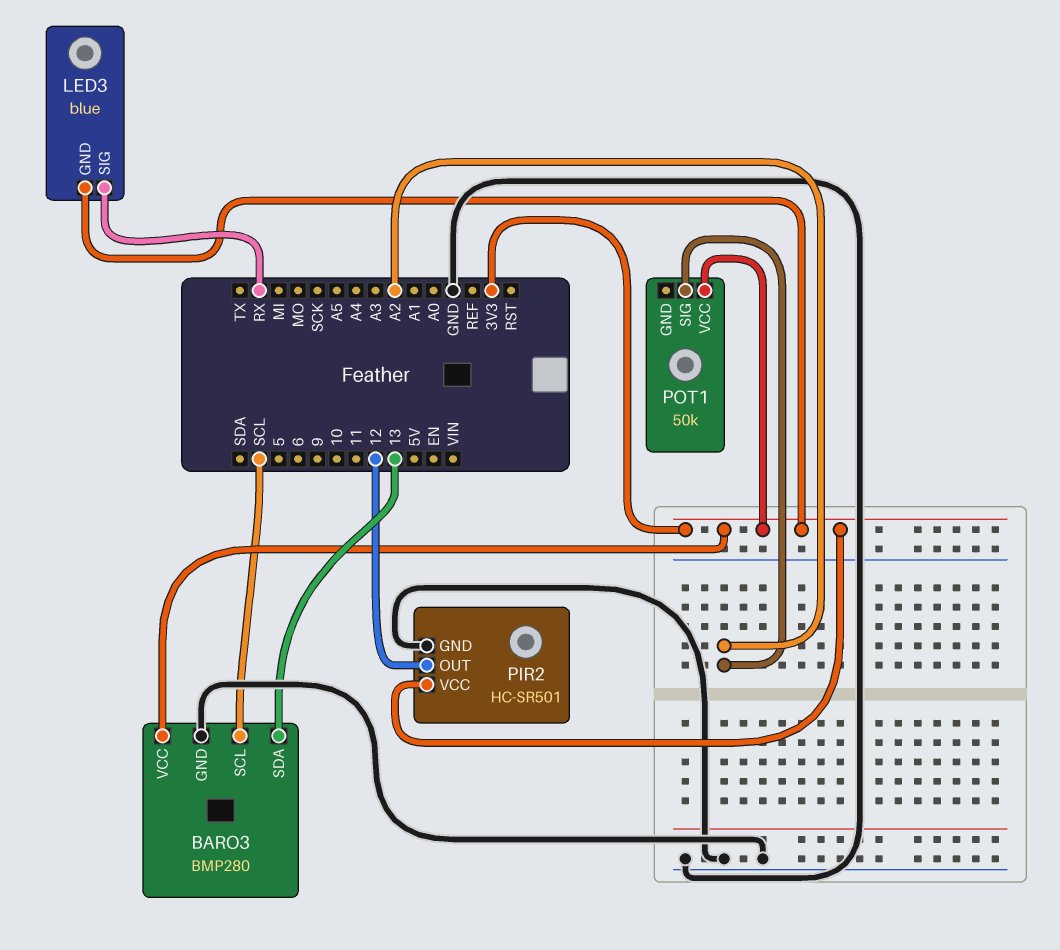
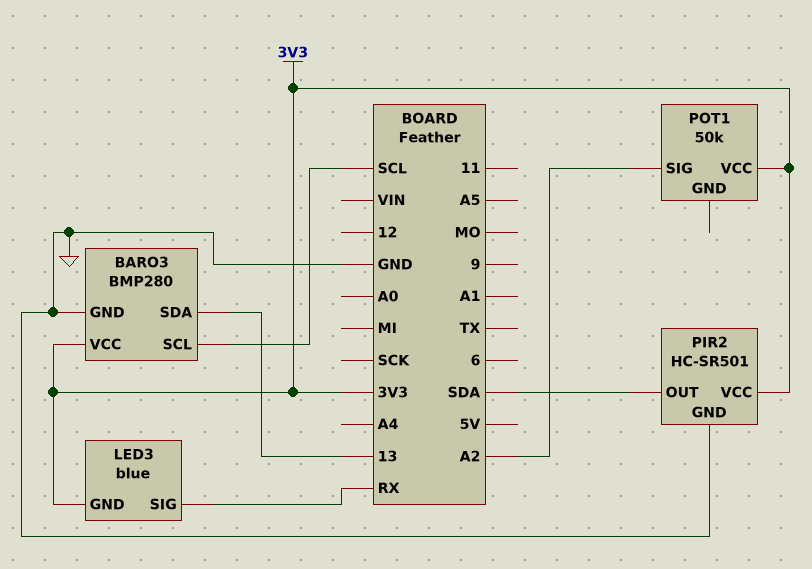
PIR2 pin OUT: 12 -> SDA

